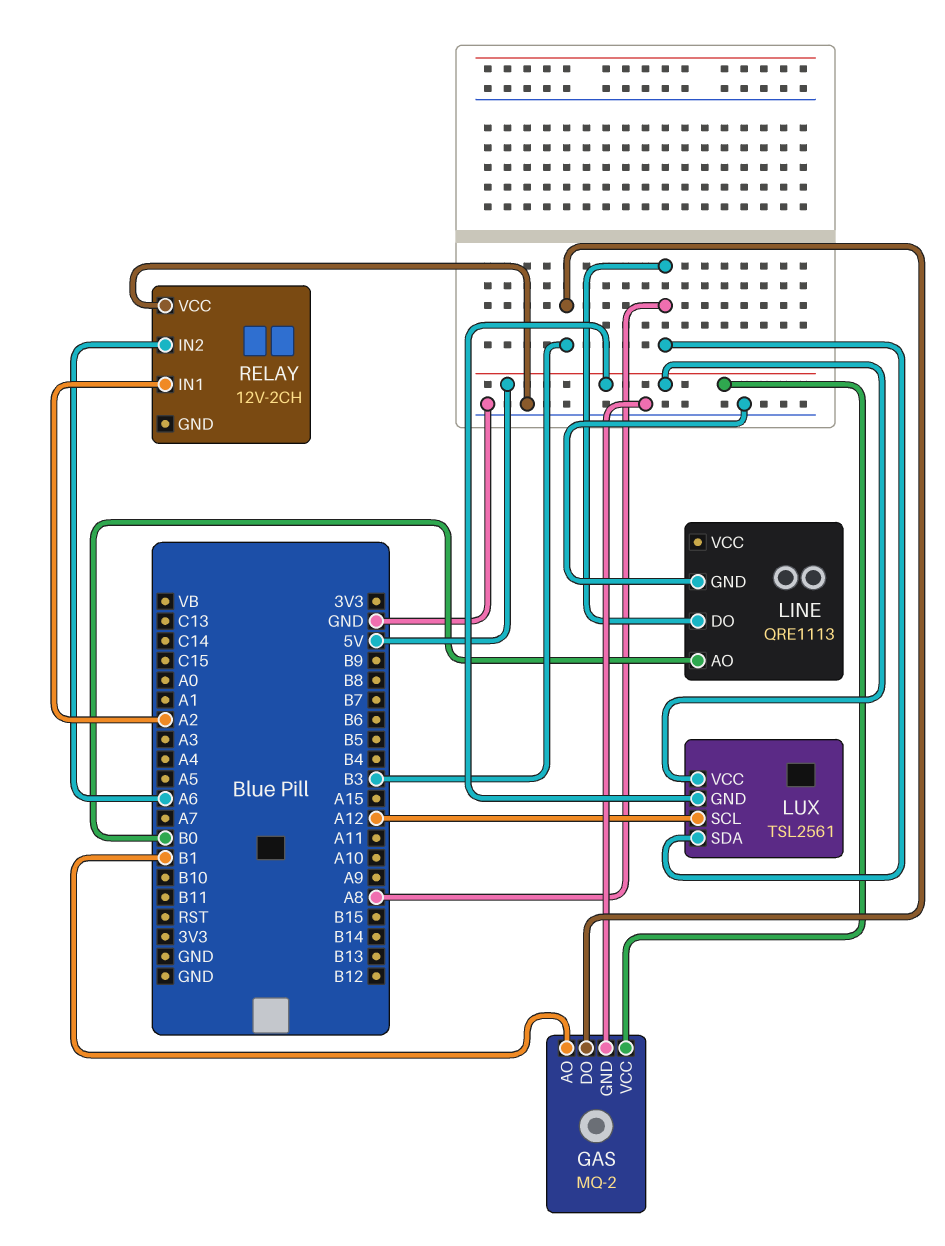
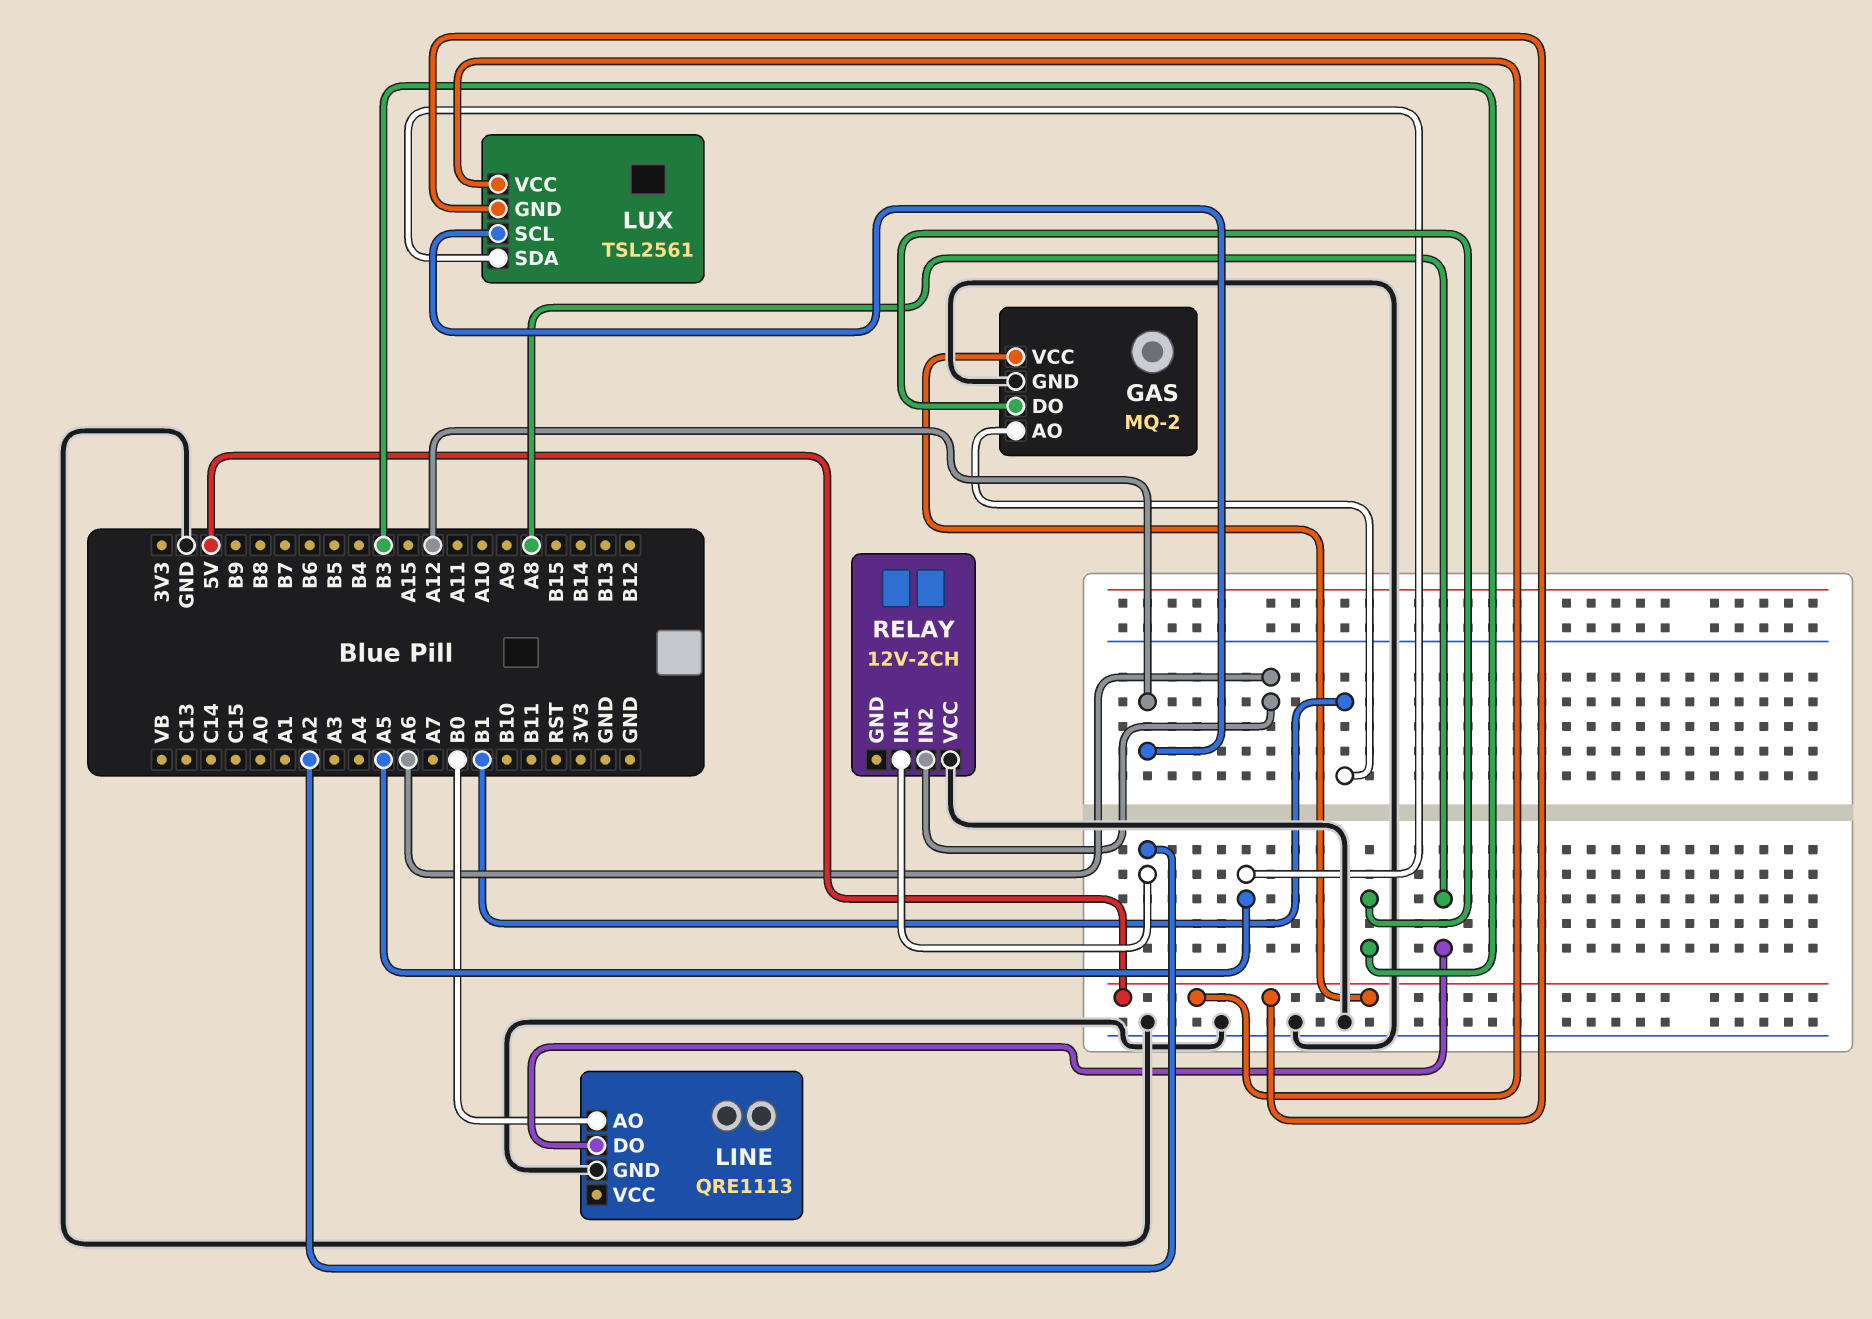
LUX pin SDA: A8 -> A5

